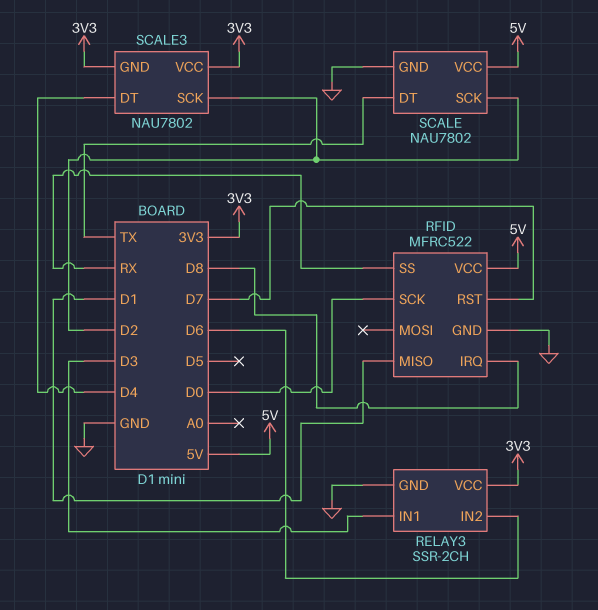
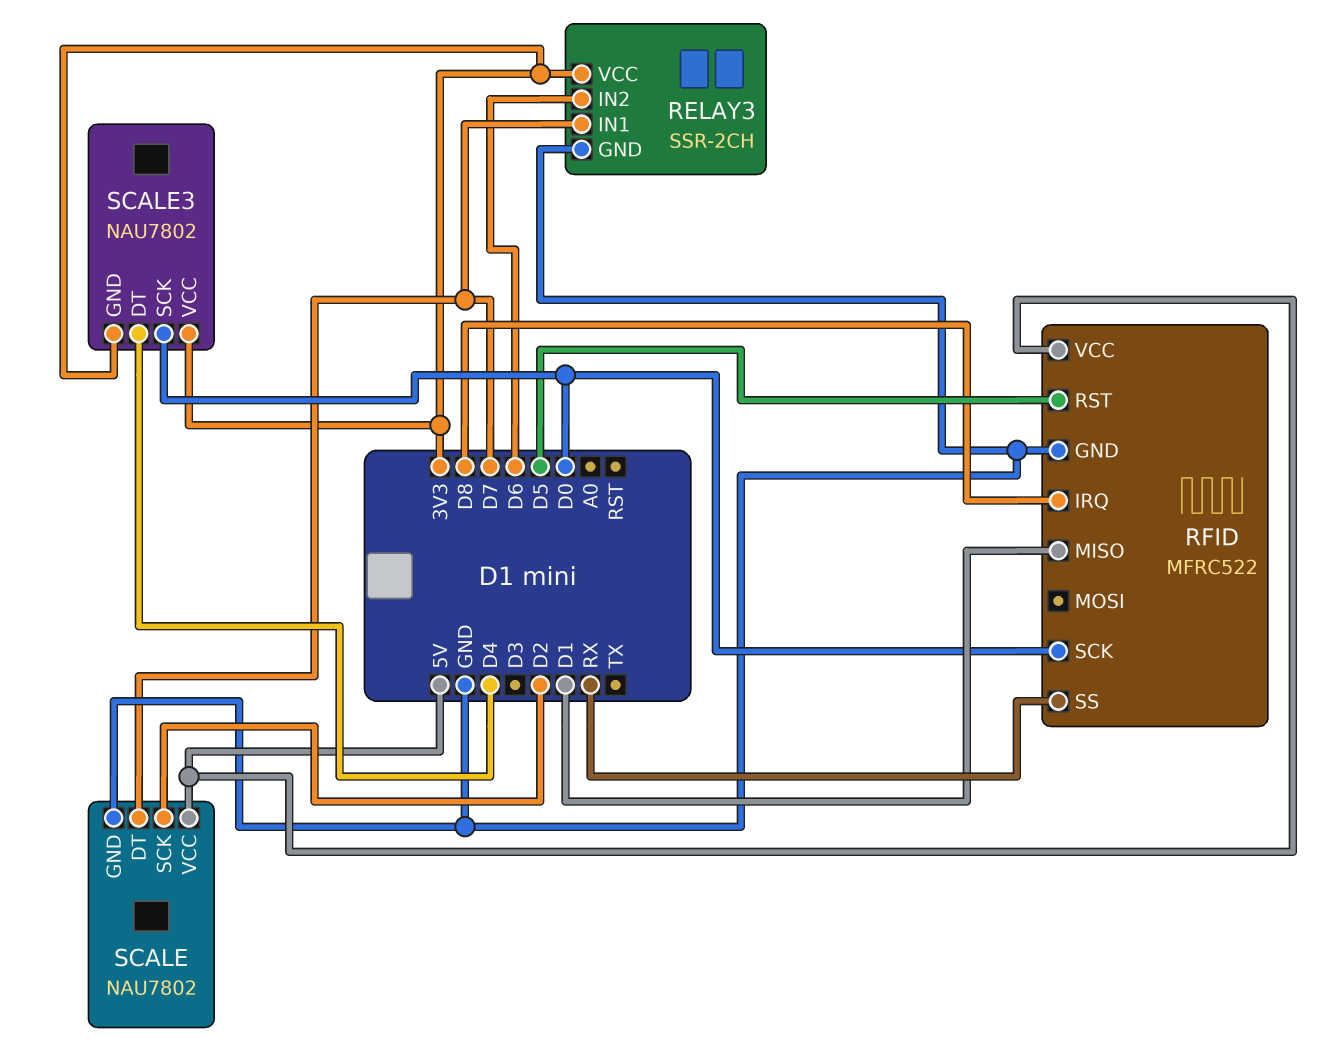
RELAY3 pin IN1: D3 -> D7
RFID pin RST: D7 -> D5
SCALE pin DT: TX -> D7
SCALE3 pin SCK: D2 -> D0

